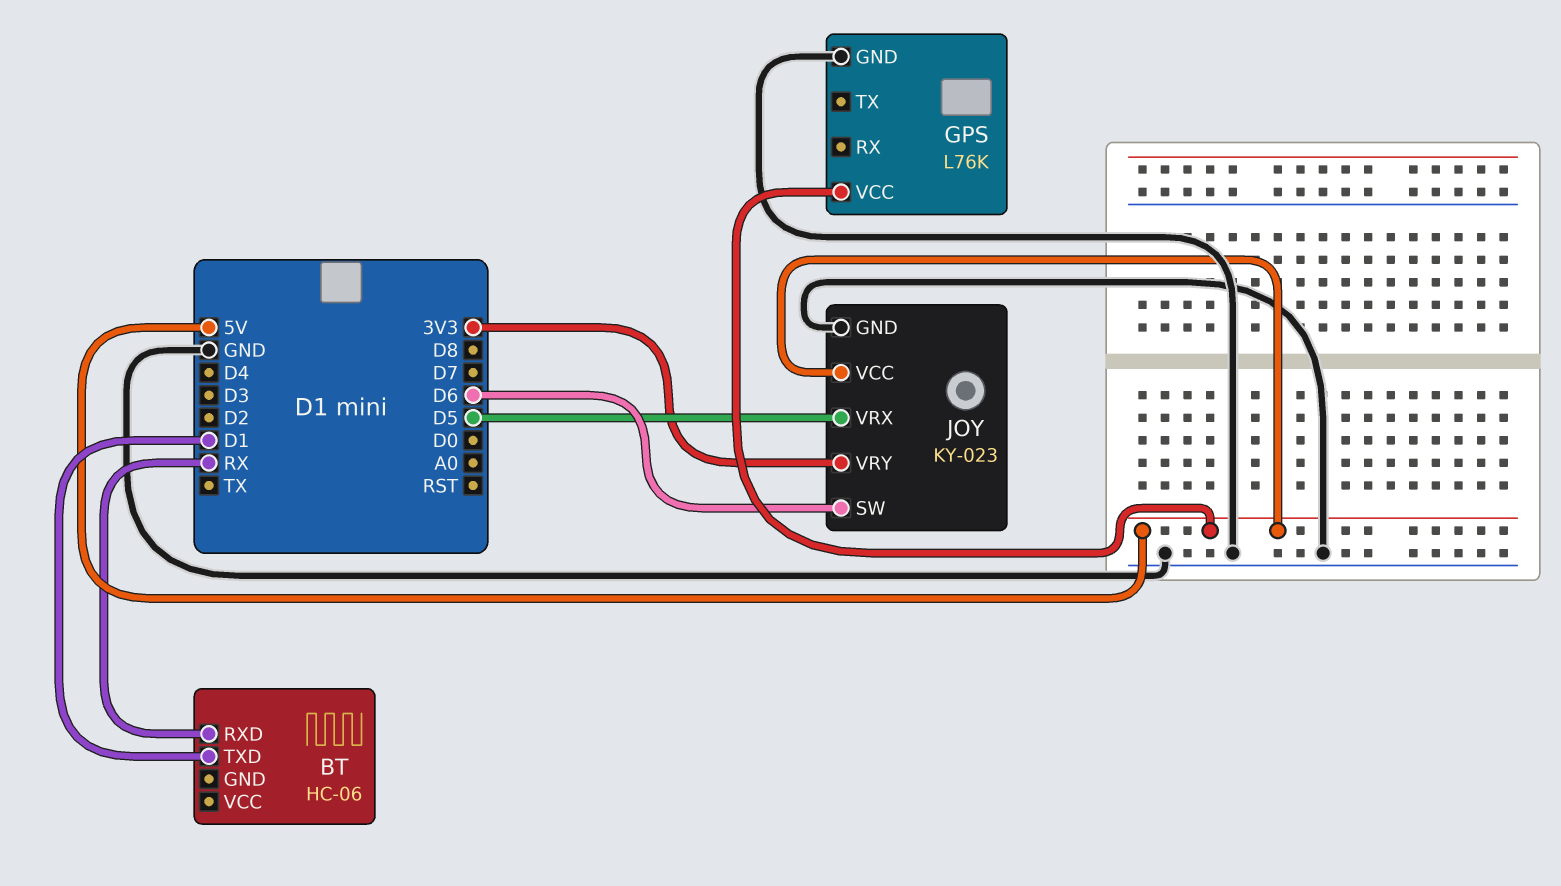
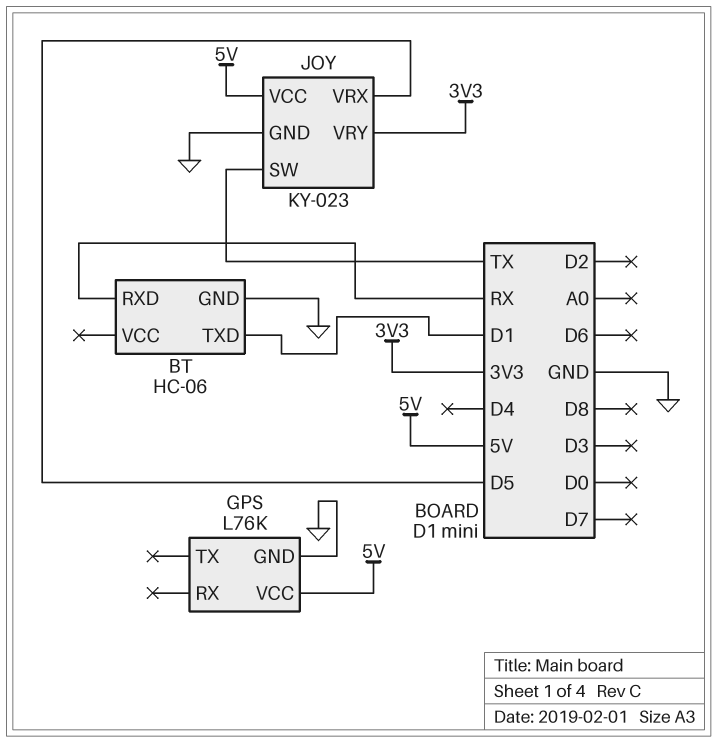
BT pin GND: none -> GND
JOY pin SW: D6 -> TX

